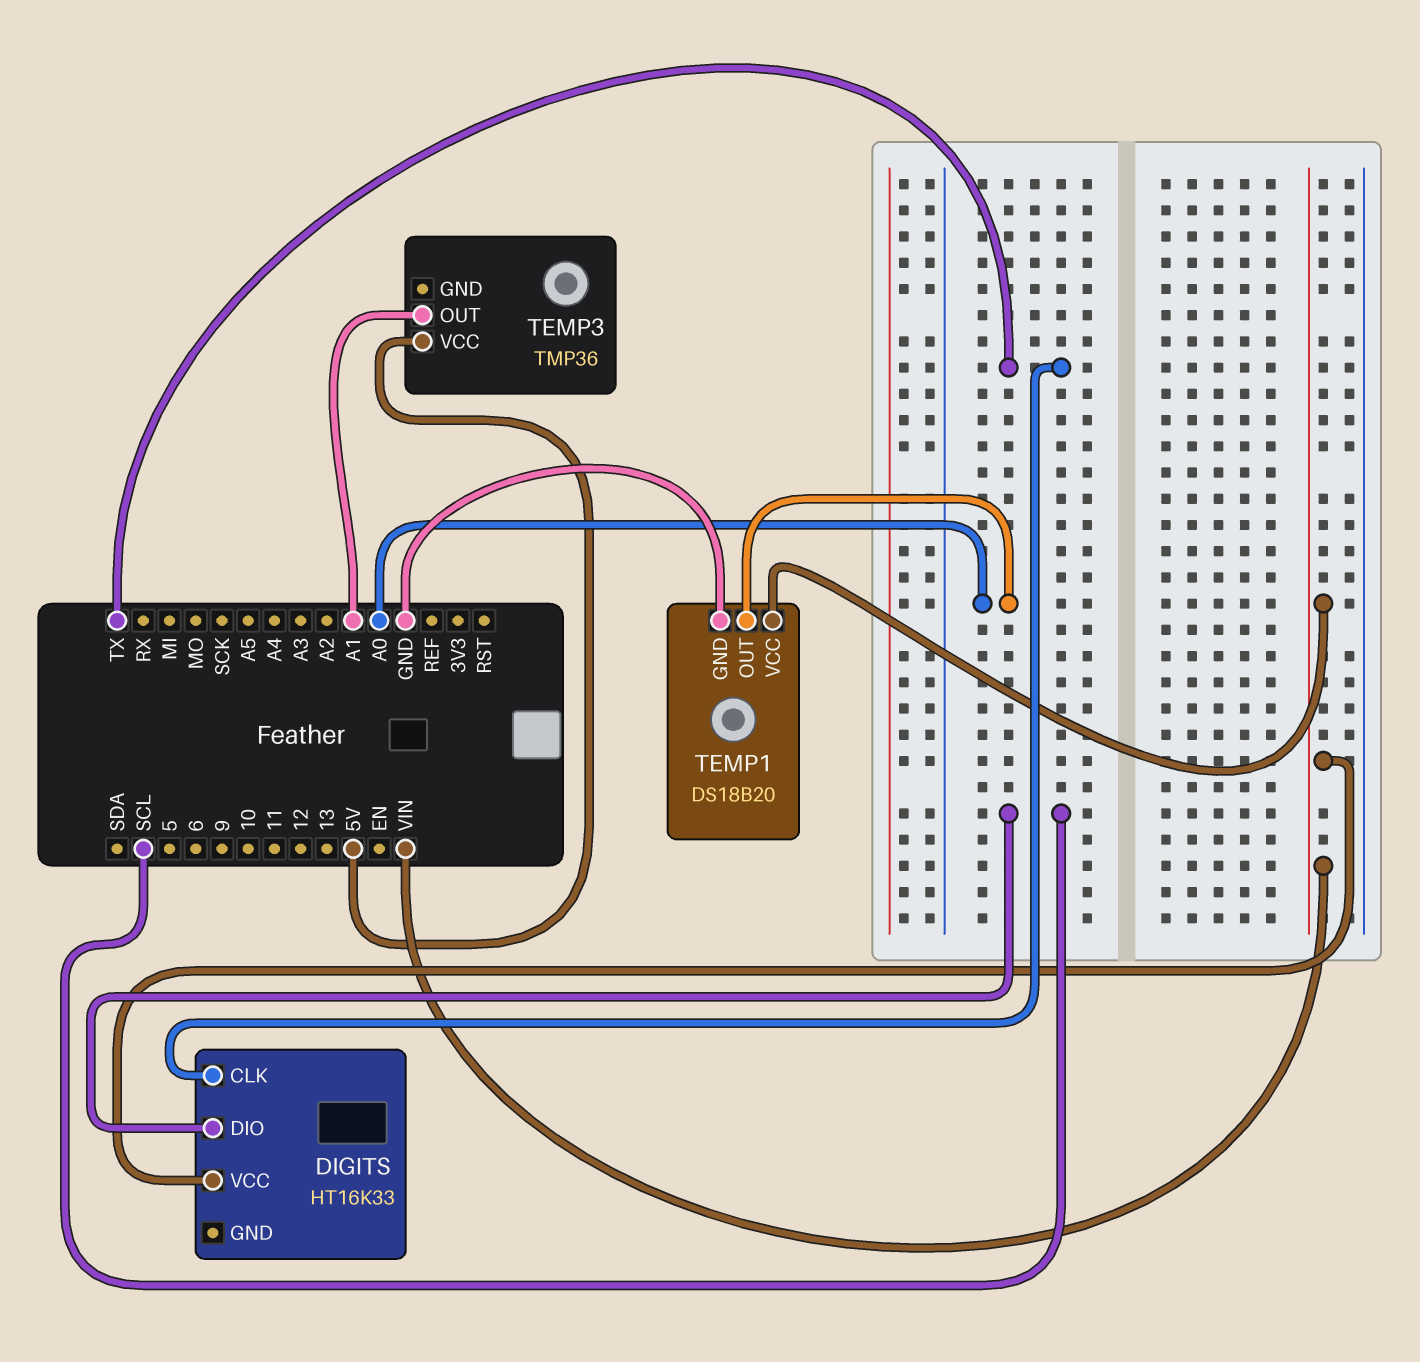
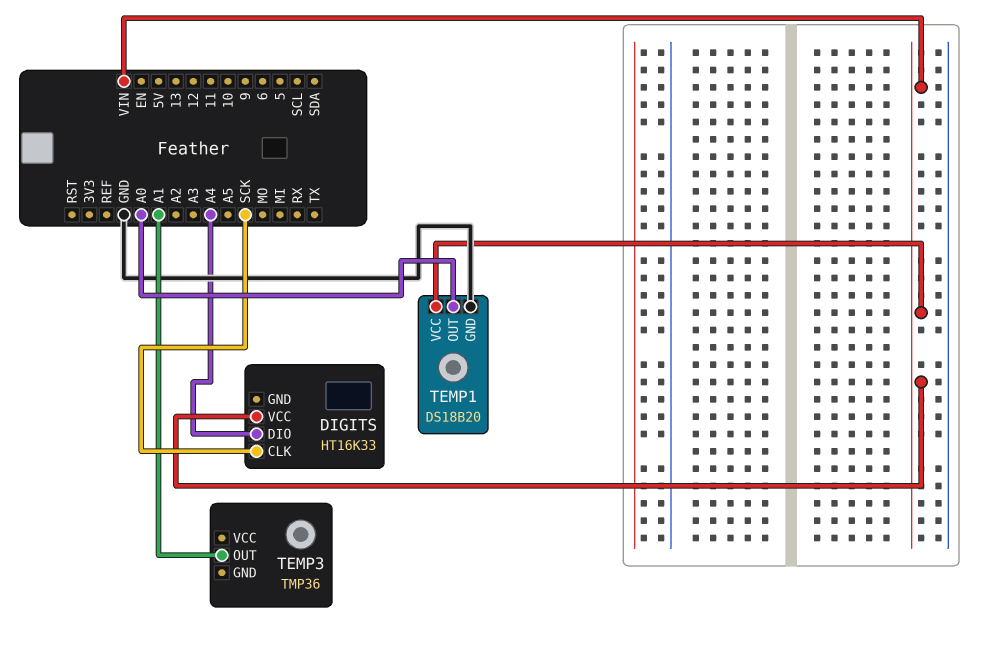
DIGITS pin CLK: TX -> SCK
DIGITS pin DIO: SCL -> A4
TEMP3 pin VCC: 5V -> none

